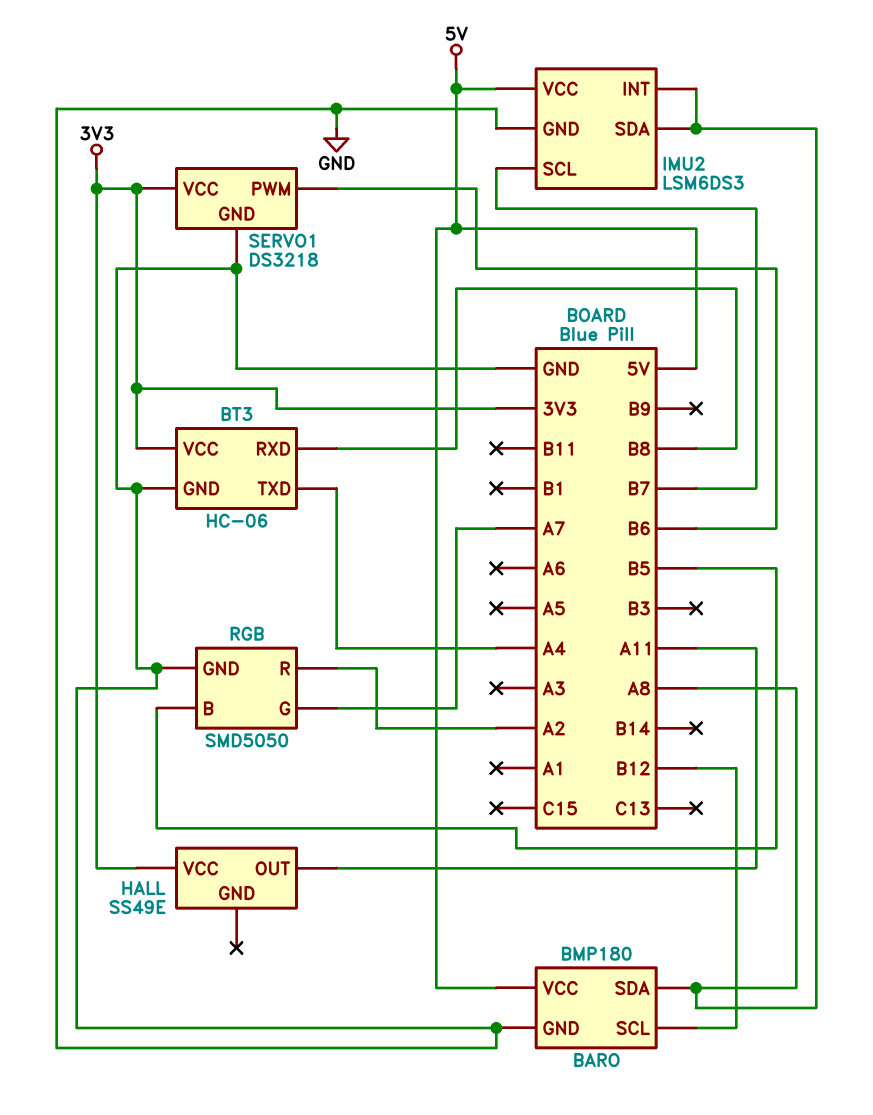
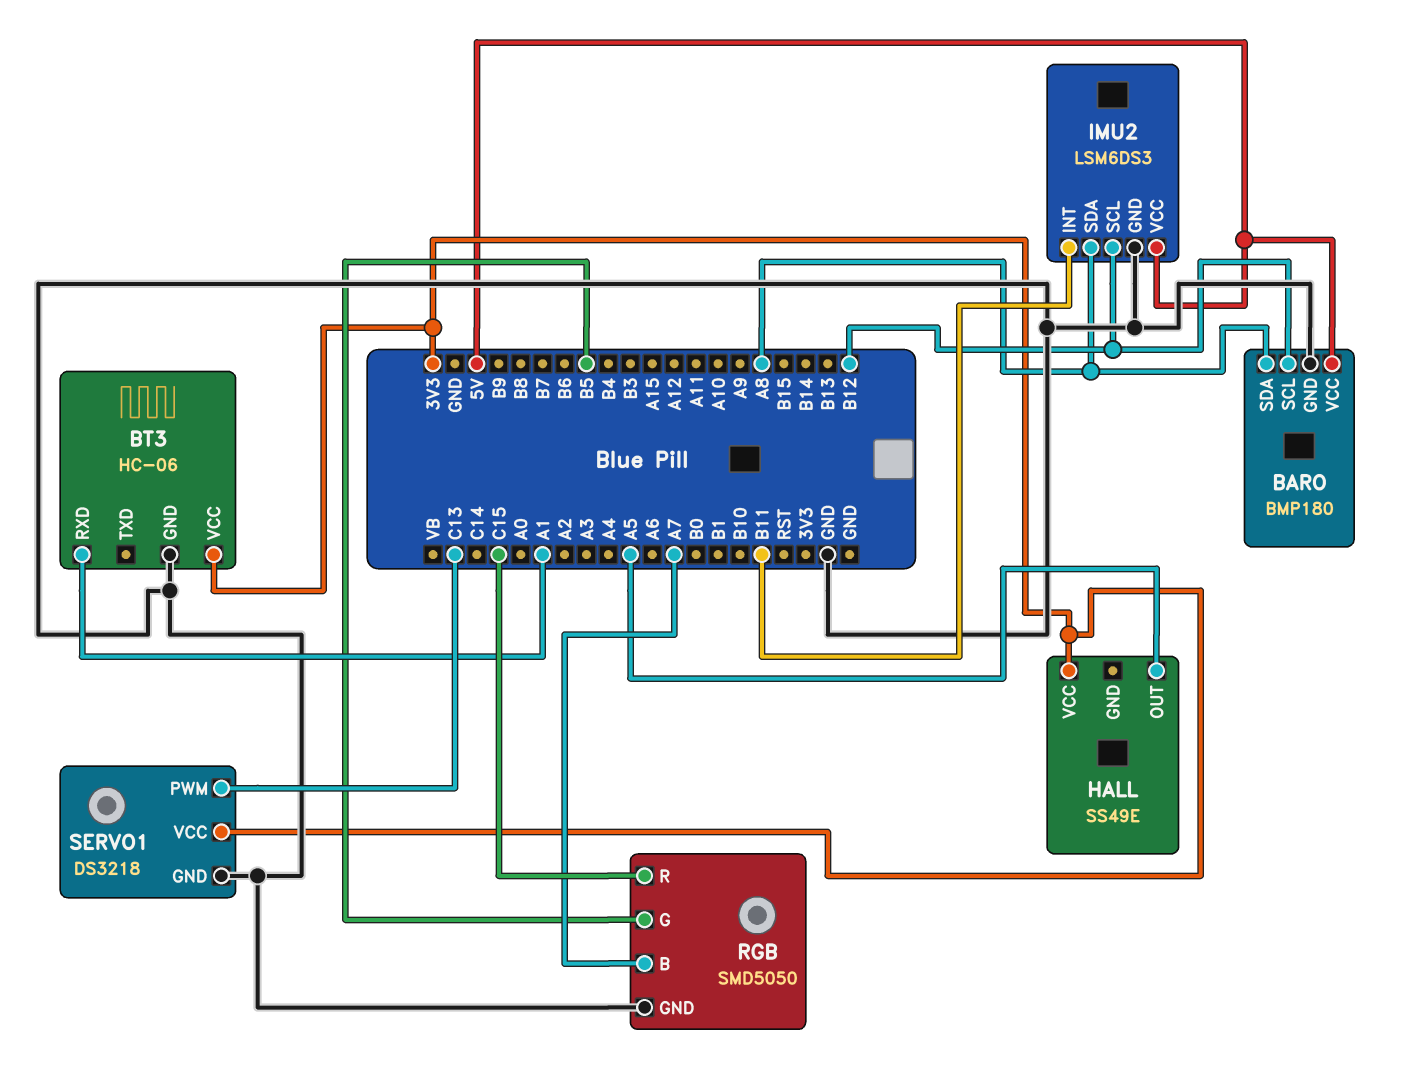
BT3 pin RXD: B8 -> A1
BT3 pin TXD: A4 -> none
HALL pin OUT: A11 -> A5
IMU2 pin INT: A8 -> B11
IMU2 pin SCL: B7 -> B12
RGB pin B: B5 -> A7
RGB pin G: A7 -> B5
RGB pin R: A2 -> C15
SERVO1 pin PWM: B6 -> C13

